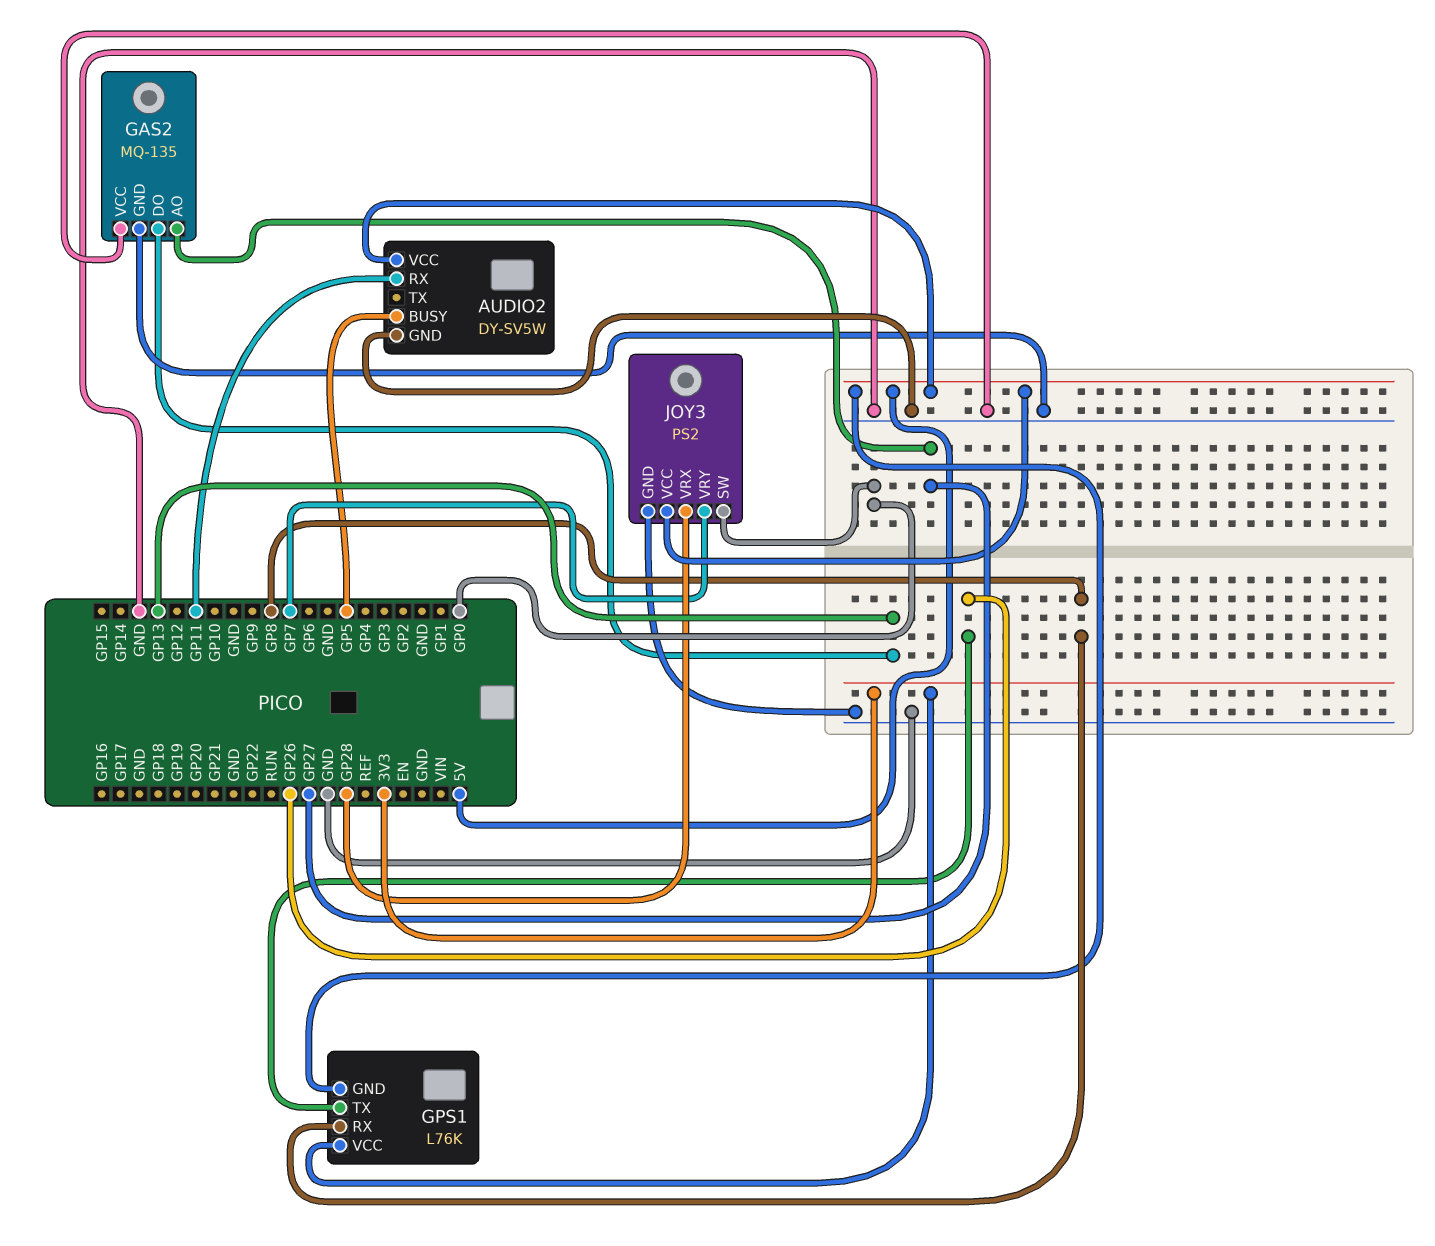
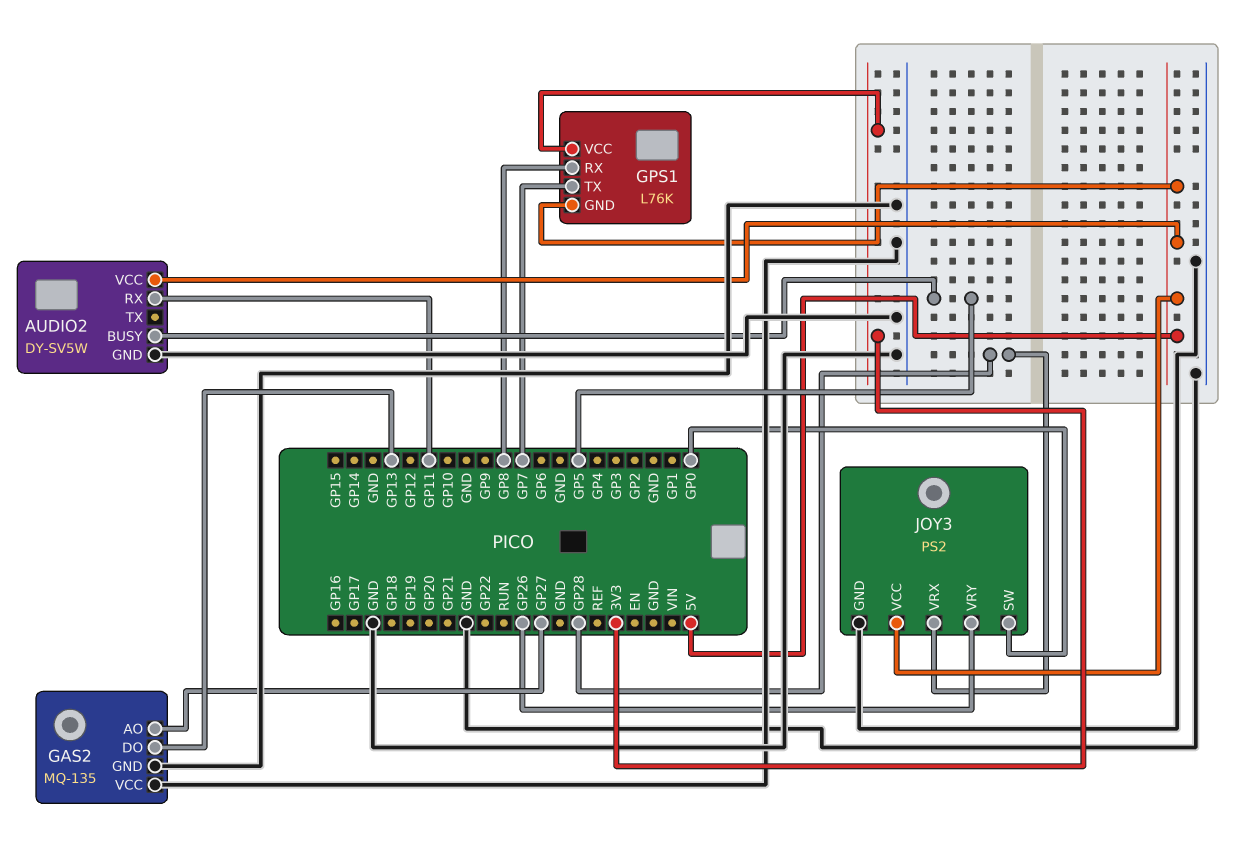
GPS1 pin TX: GP26 -> GP7
JOY3 pin VRY: GP7 -> GP26

